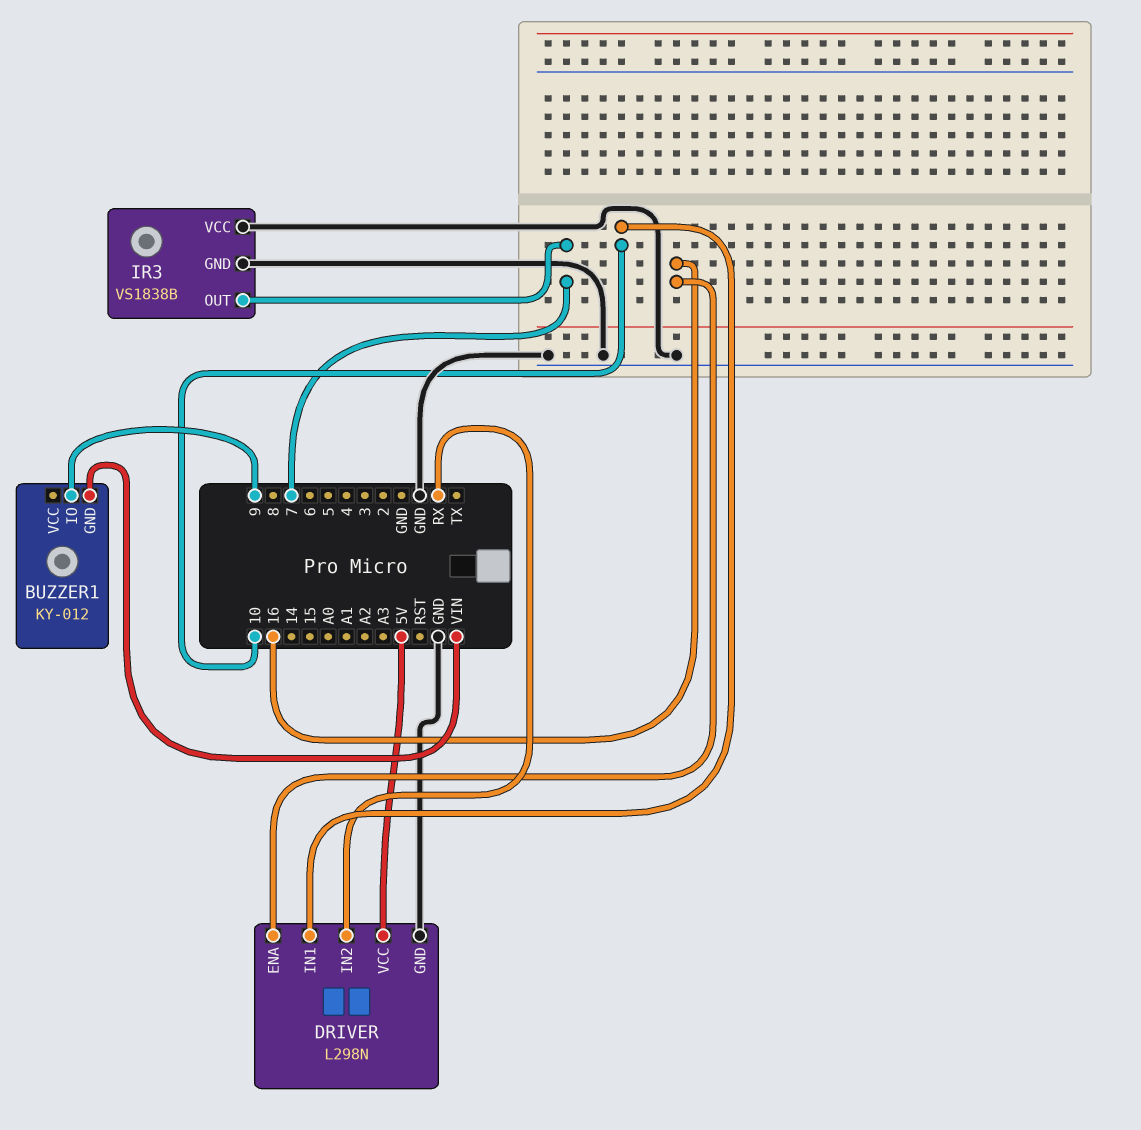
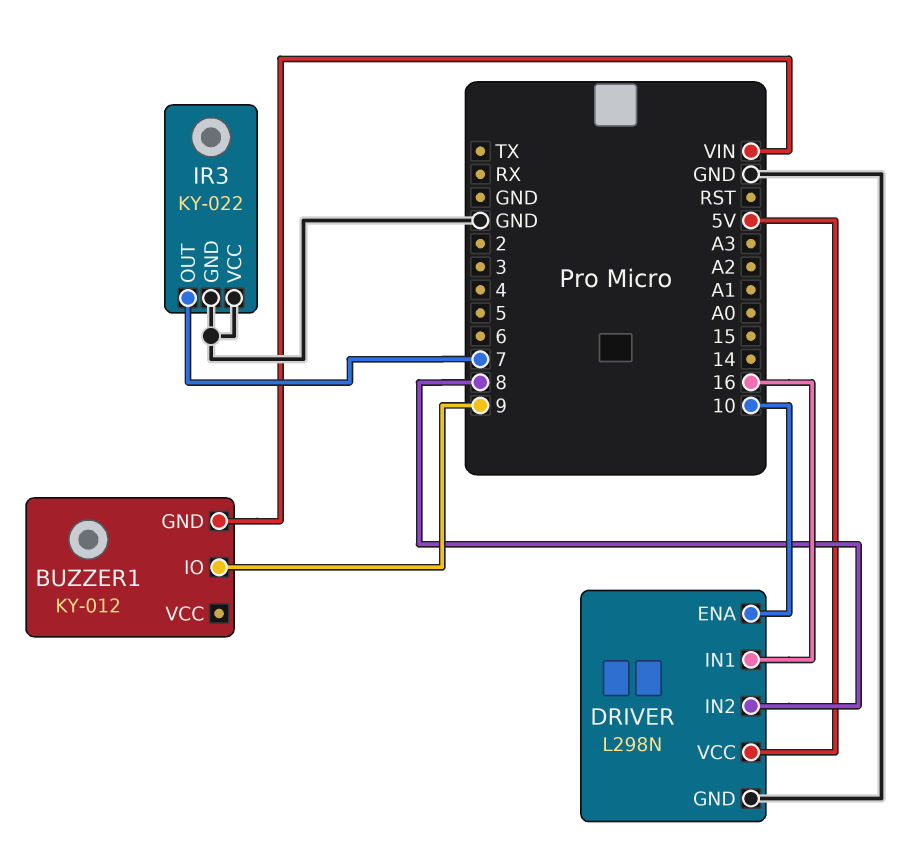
DRIVER pin ENA: 16 -> 10
DRIVER pin IN1: 10 -> 16
DRIVER pin IN2: RX -> 8
IR3: VS1838B -> KY-022

